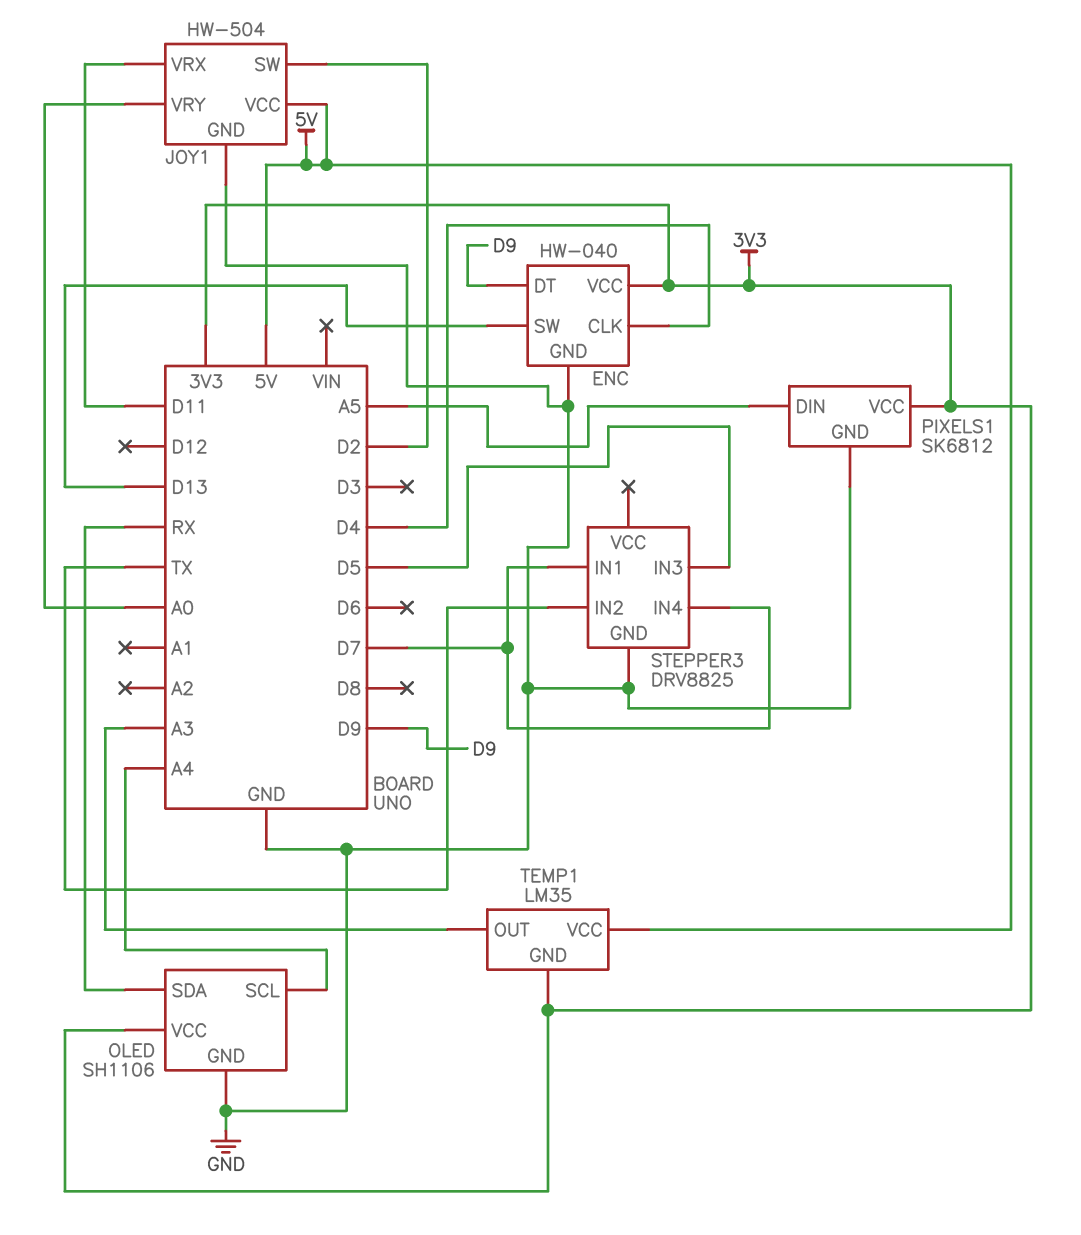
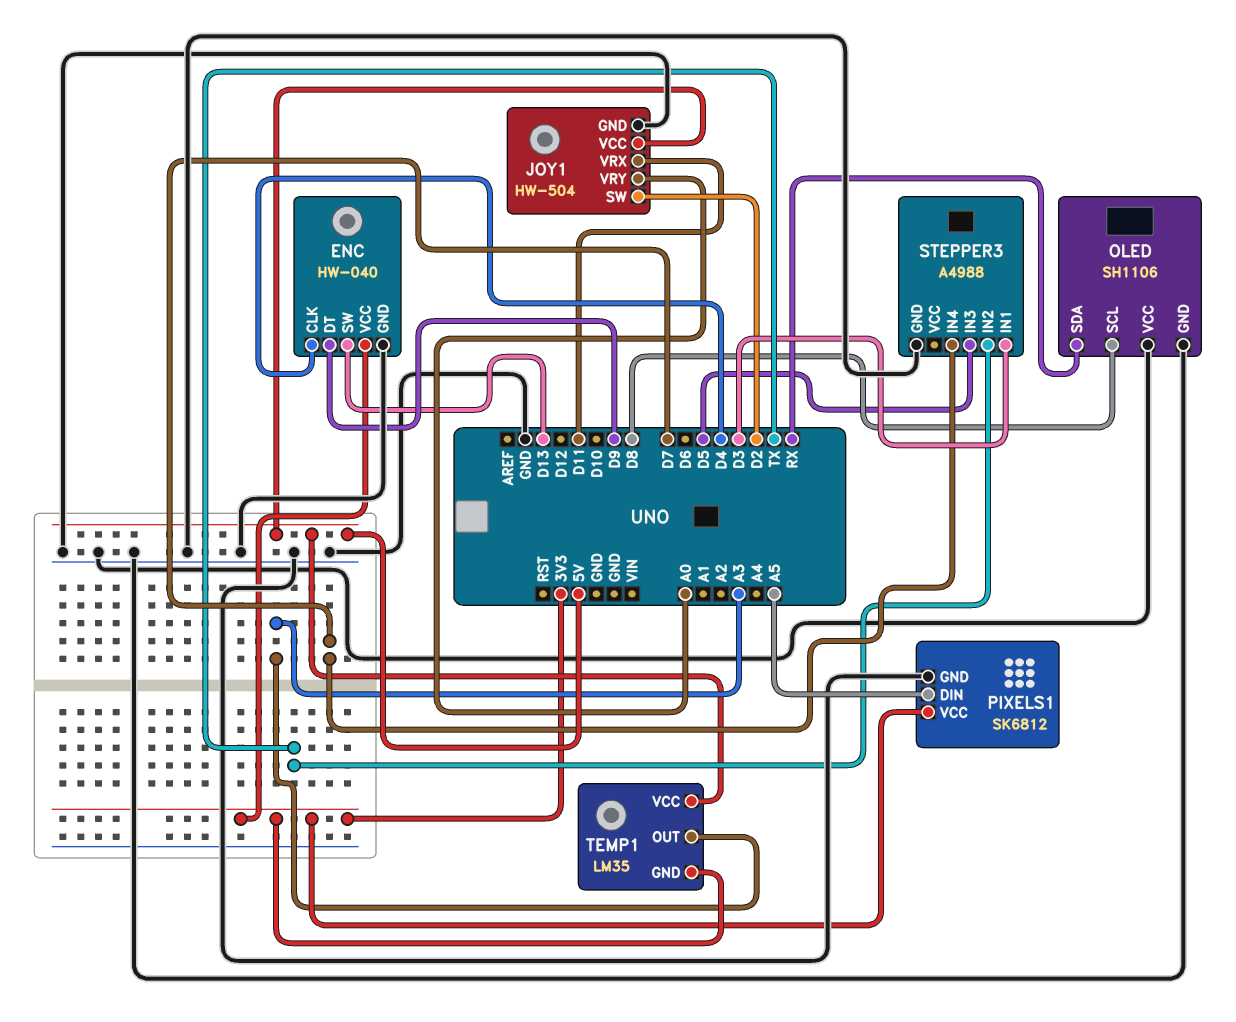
OLED pin SCL: A4 -> D8
OLED pin VCC: 3V3 -> GND
STEPPER3: DRV8825 -> A4988
STEPPER3 pin IN1: D7 -> D3

